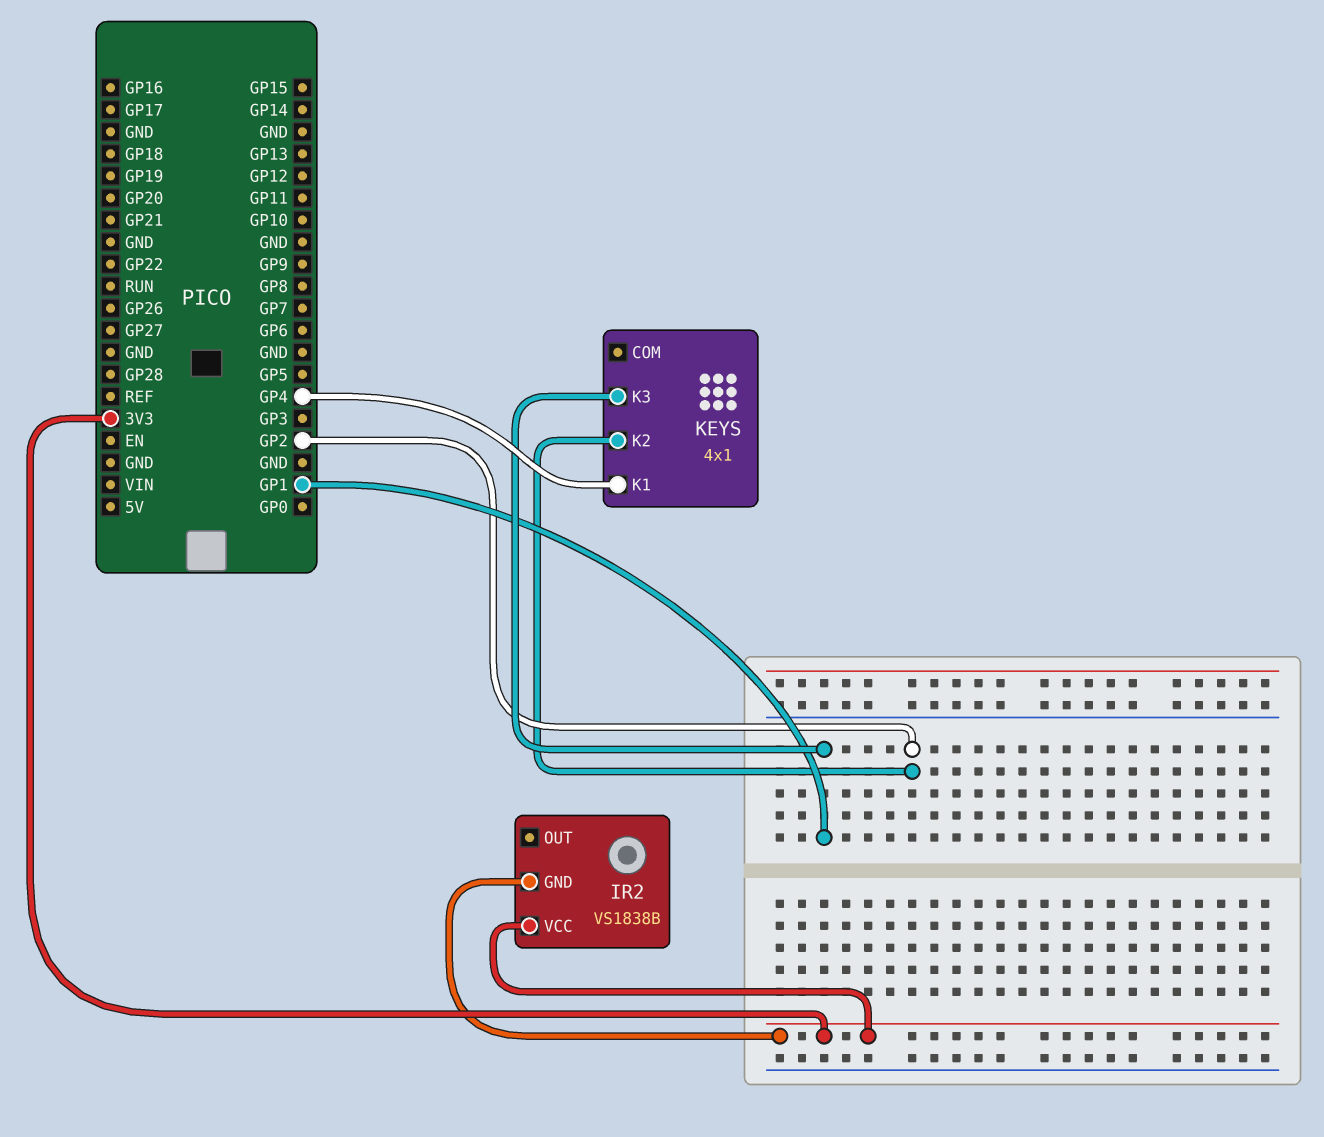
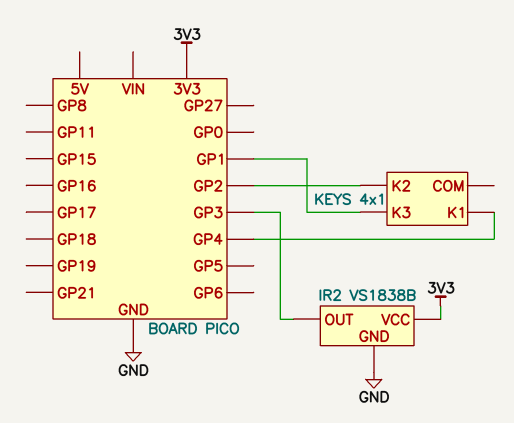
IR2 pin GND: 3V3 -> GND
IR2 pin OUT: none -> GP3

